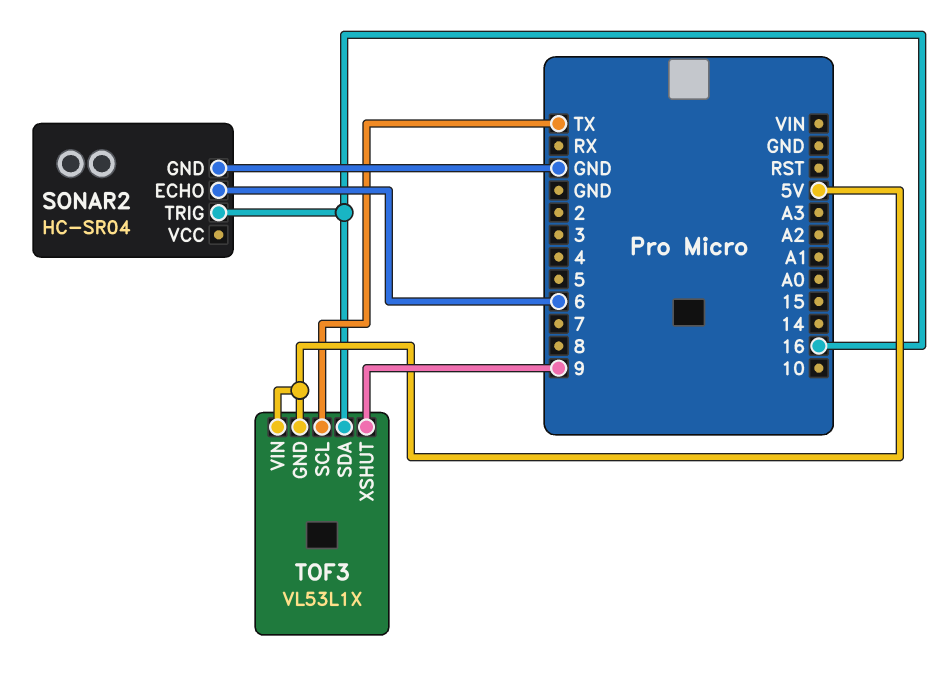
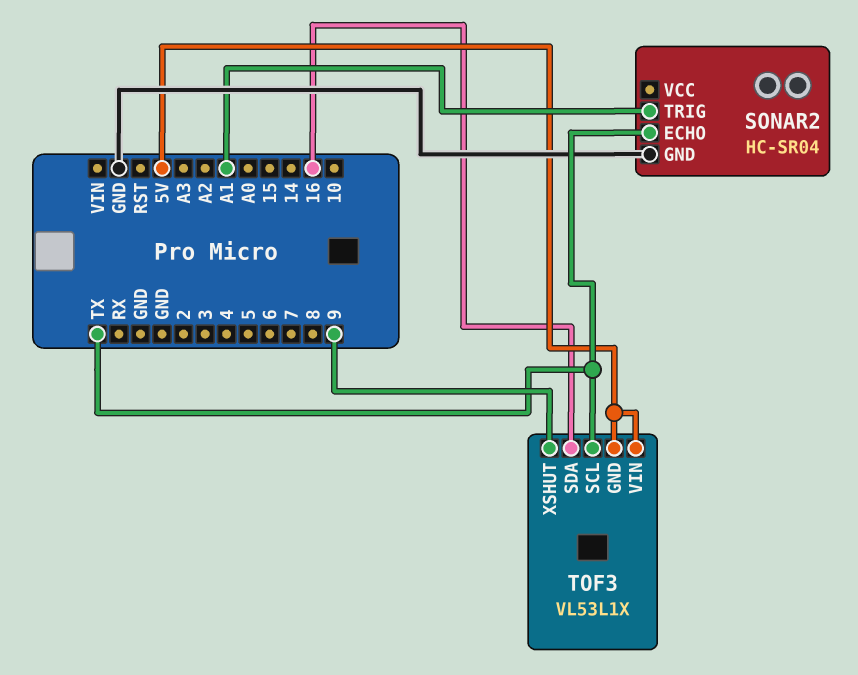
SONAR2 pin ECHO: 6 -> TX
SONAR2 pin TRIG: 16 -> A1

